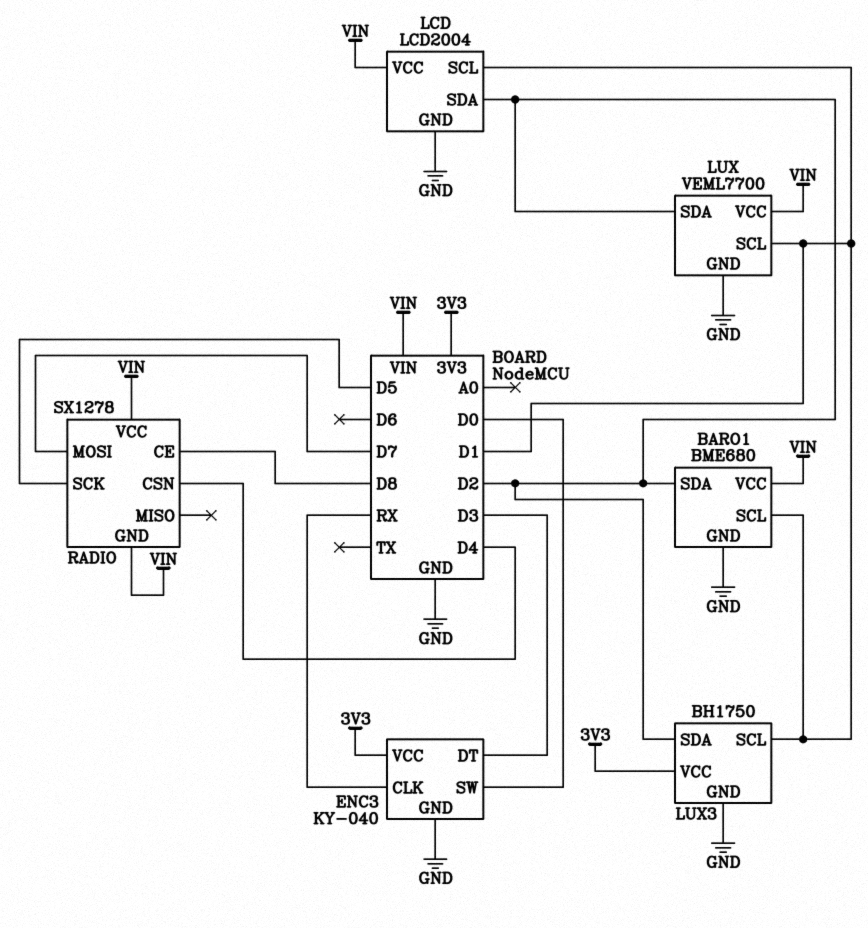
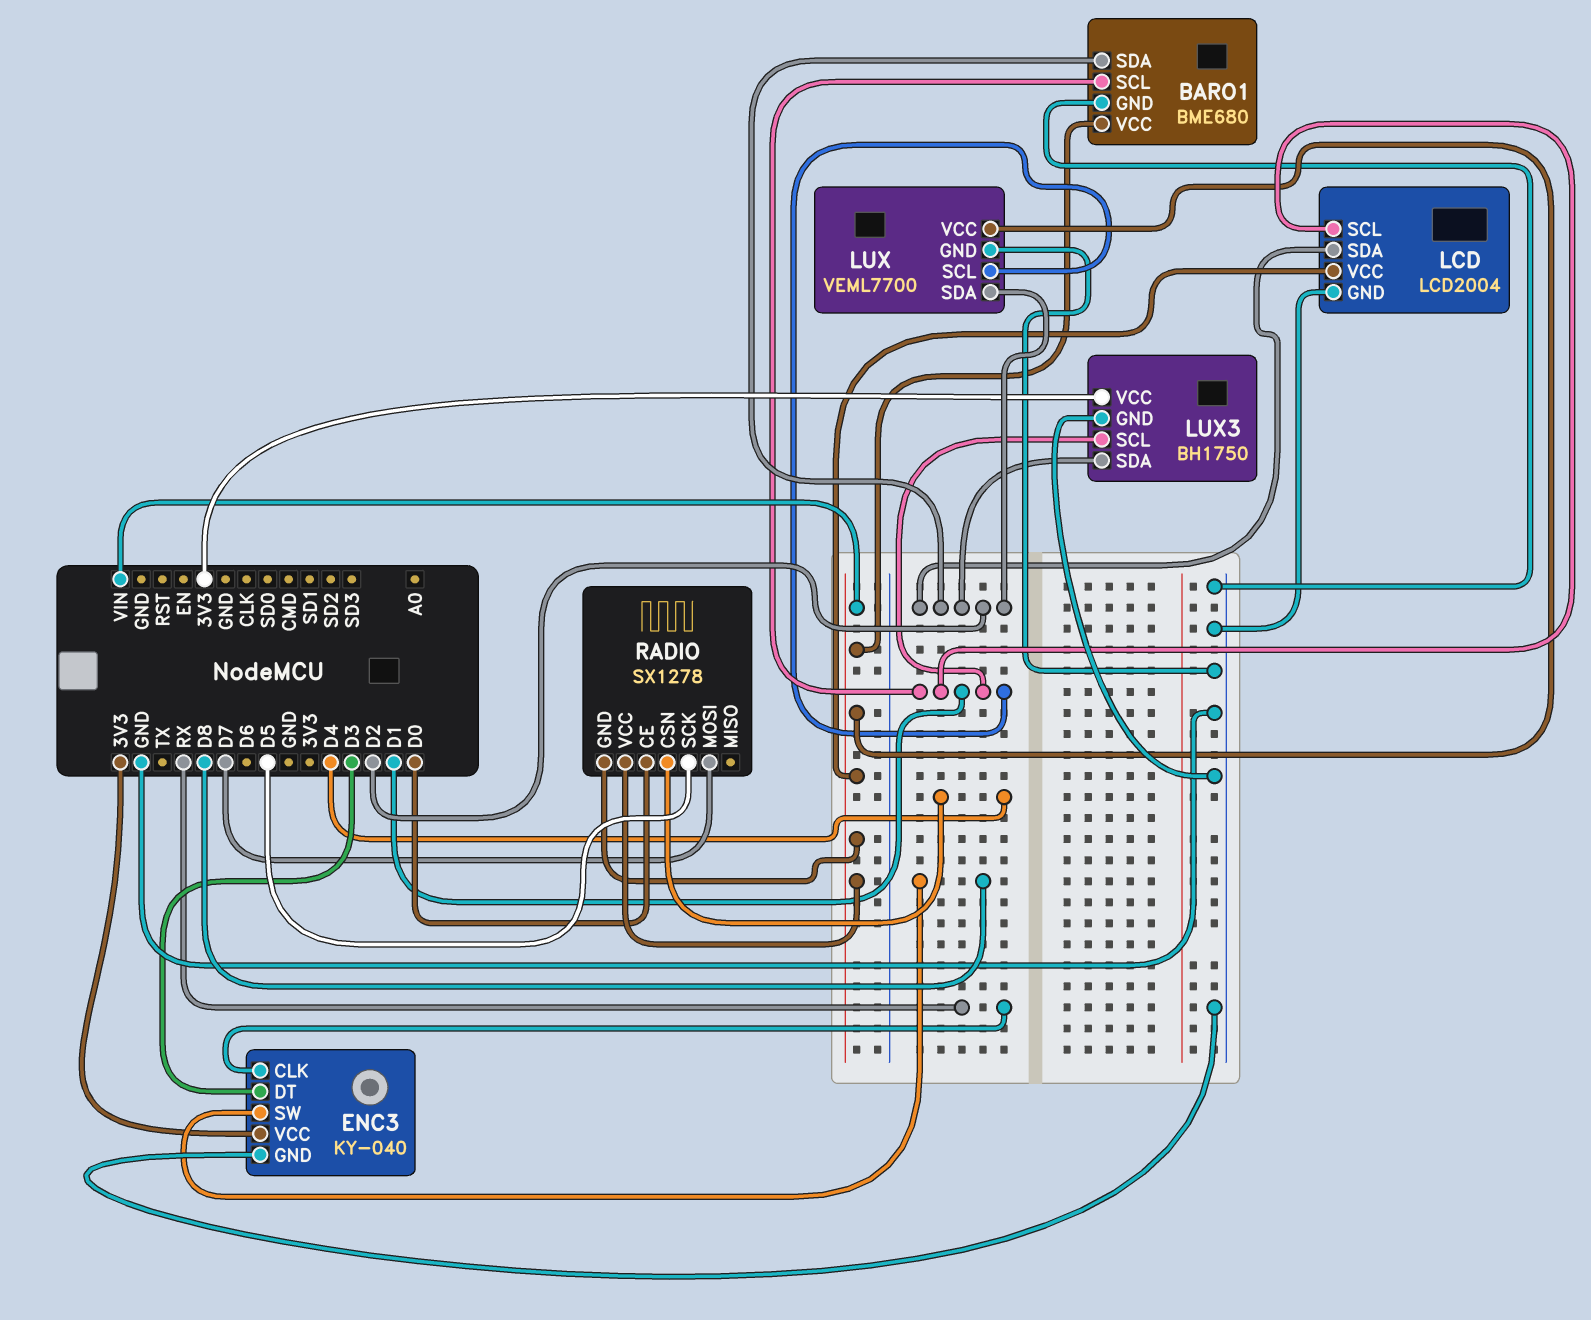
ENC3 pin SW: D0 -> D8
RADIO pin CE: D8 -> D0

